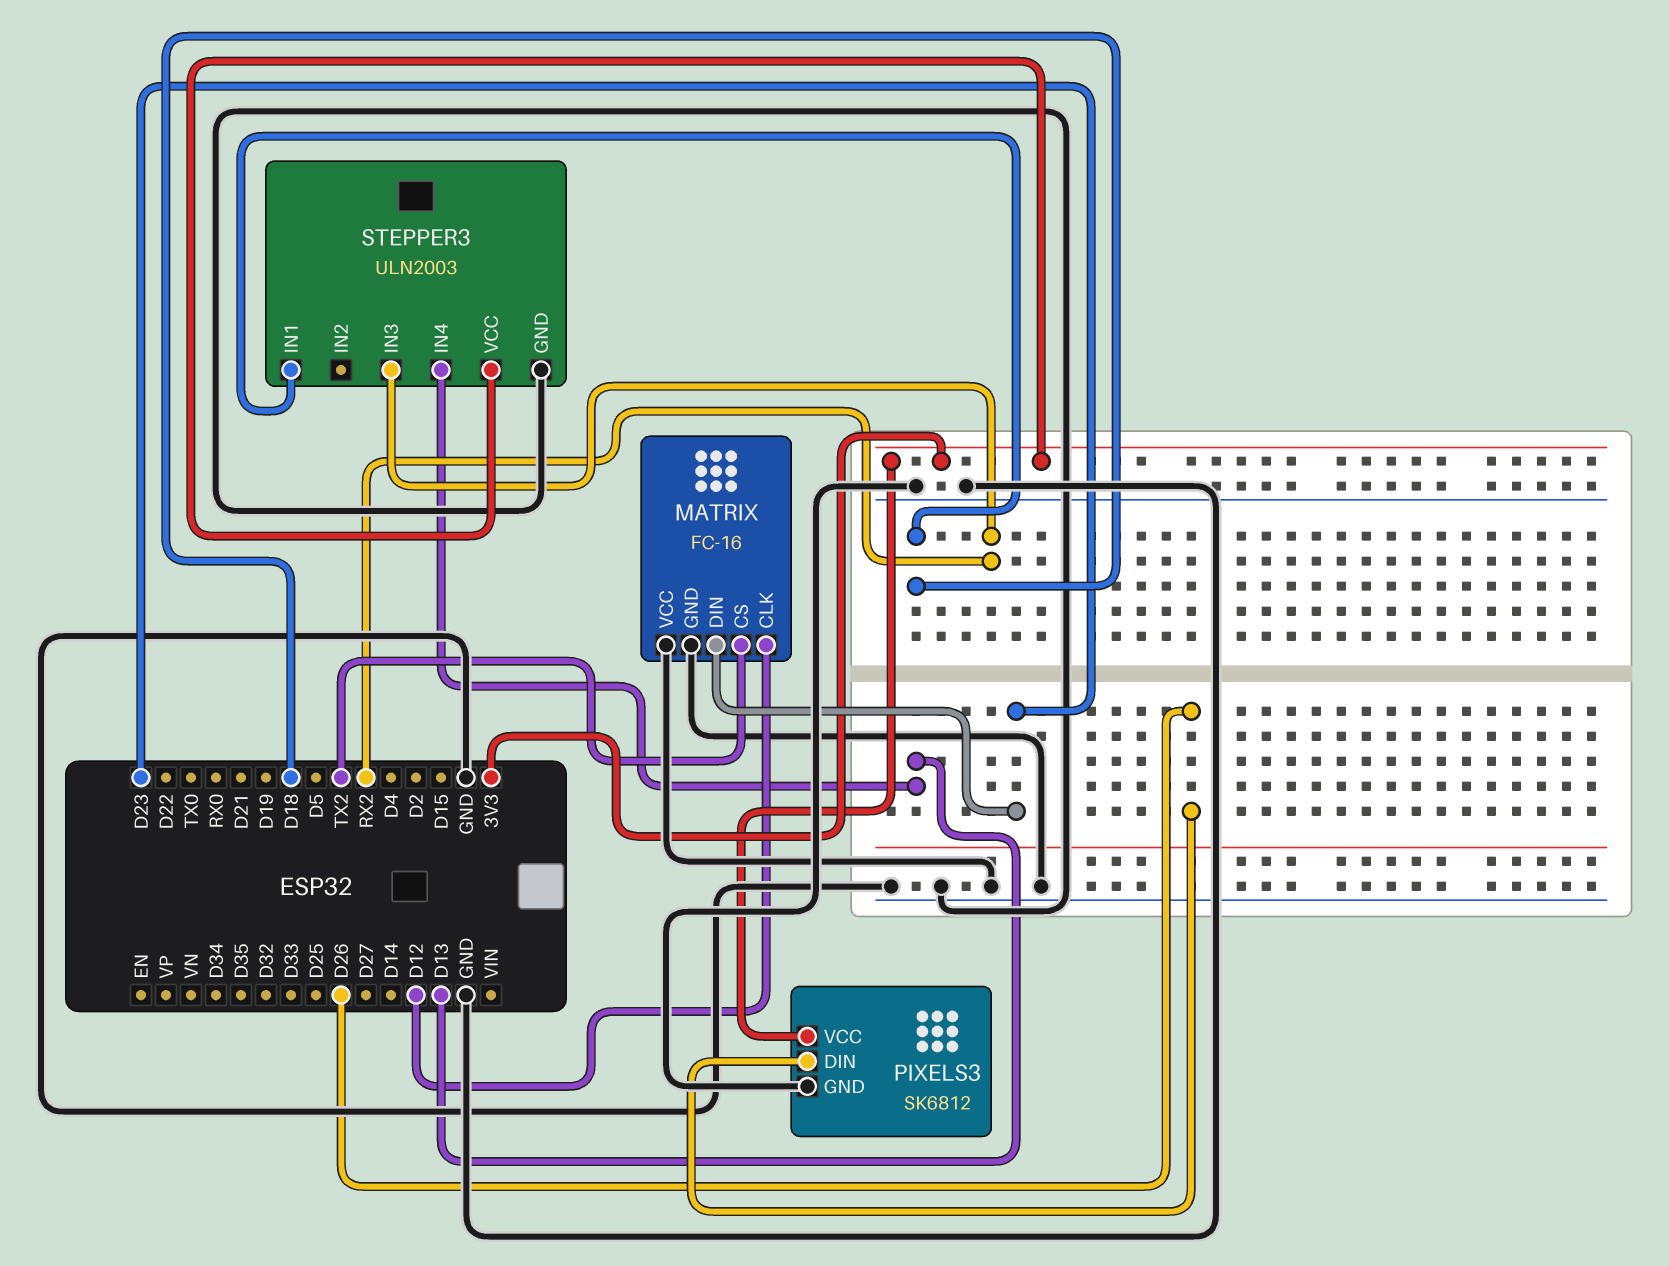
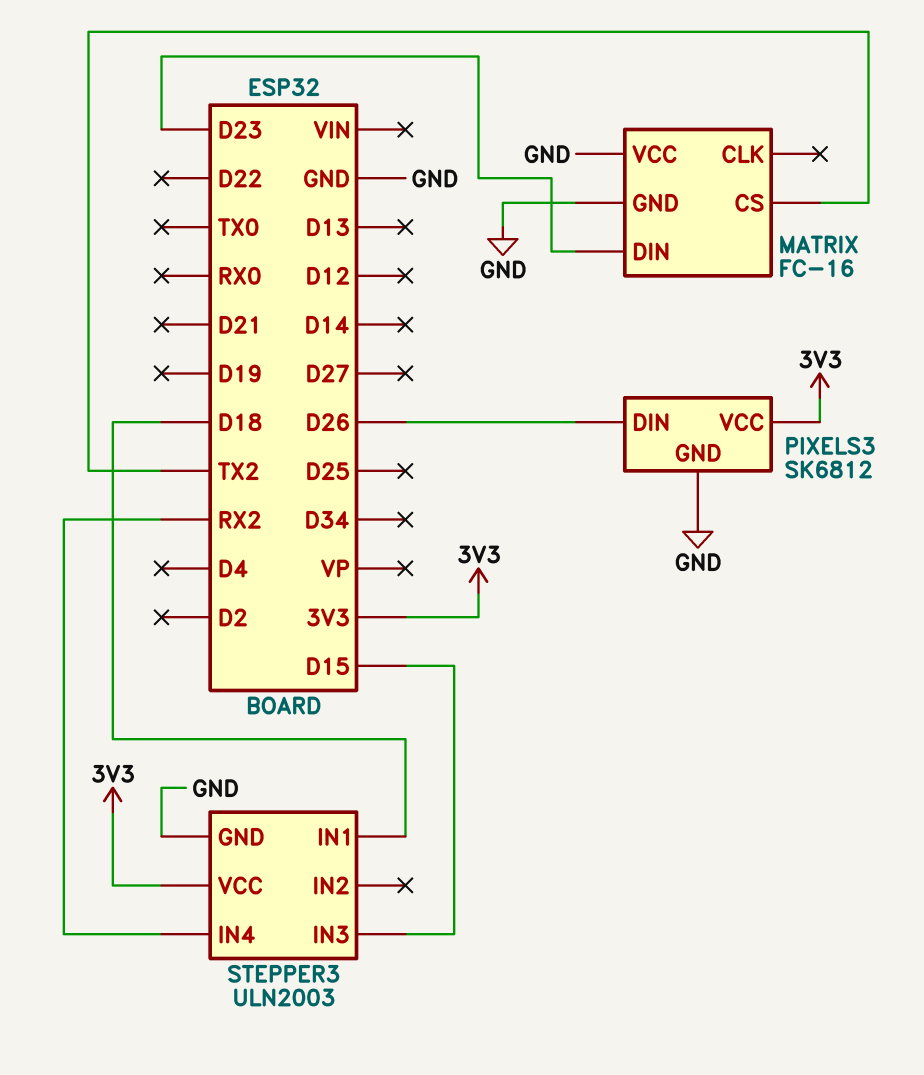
MATRIX pin CLK: D12 -> none
STEPPER3 pin IN3: RX2 -> D15
STEPPER3 pin IN4: D13 -> RX2

